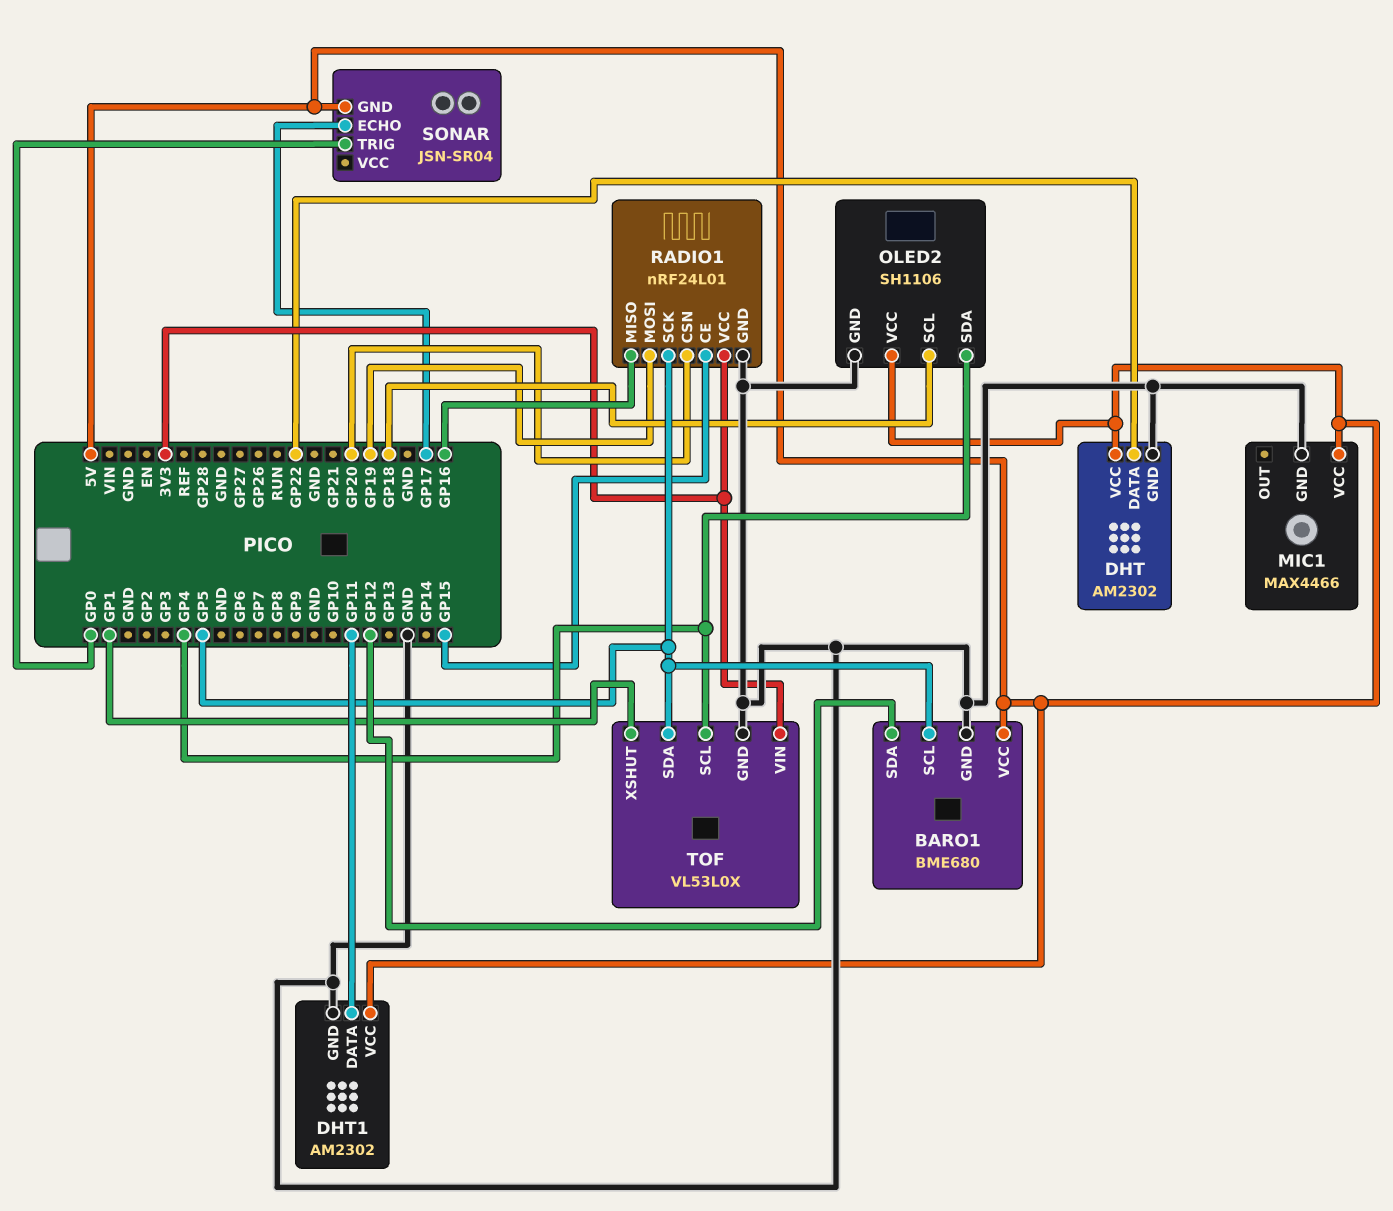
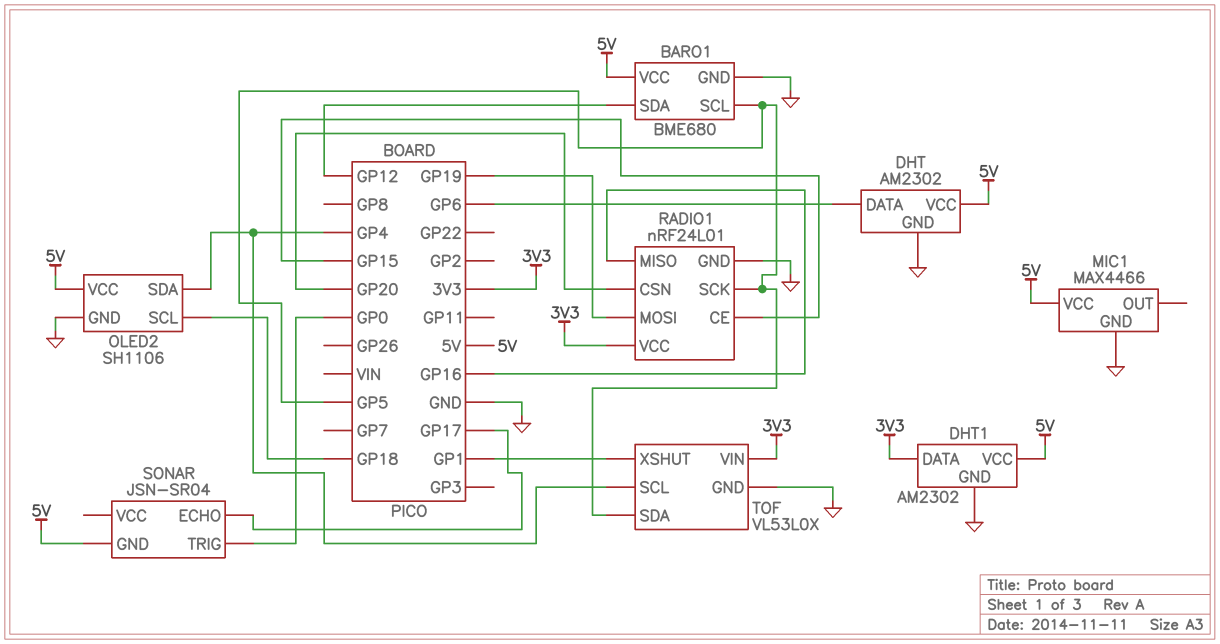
DHT pin DATA: GP22 -> GP6
DHT1 pin DATA: GP11 -> 3V3

